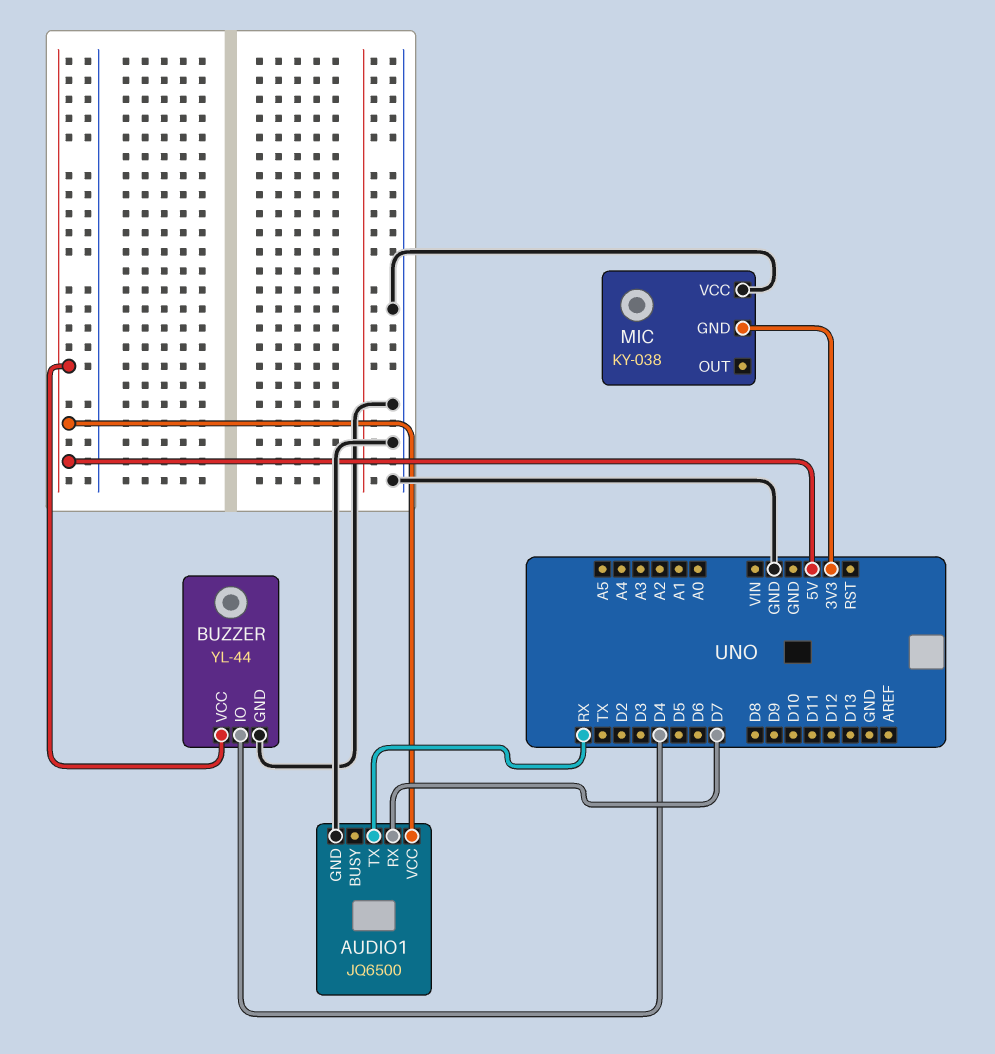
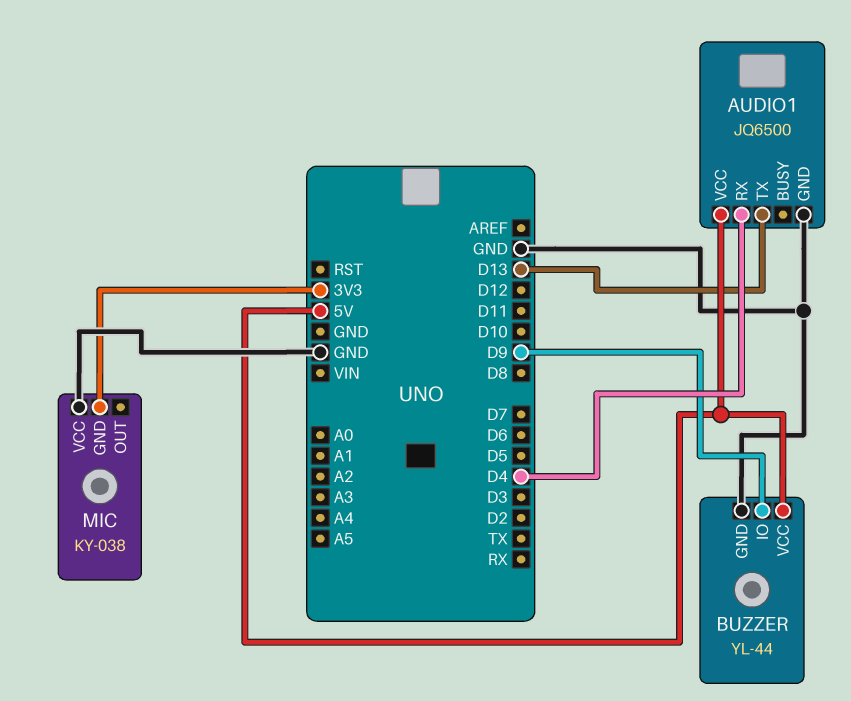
AUDIO1 pin RX: D7 -> D4
AUDIO1 pin TX: RX -> D13
BUZZER pin IO: D4 -> D9

